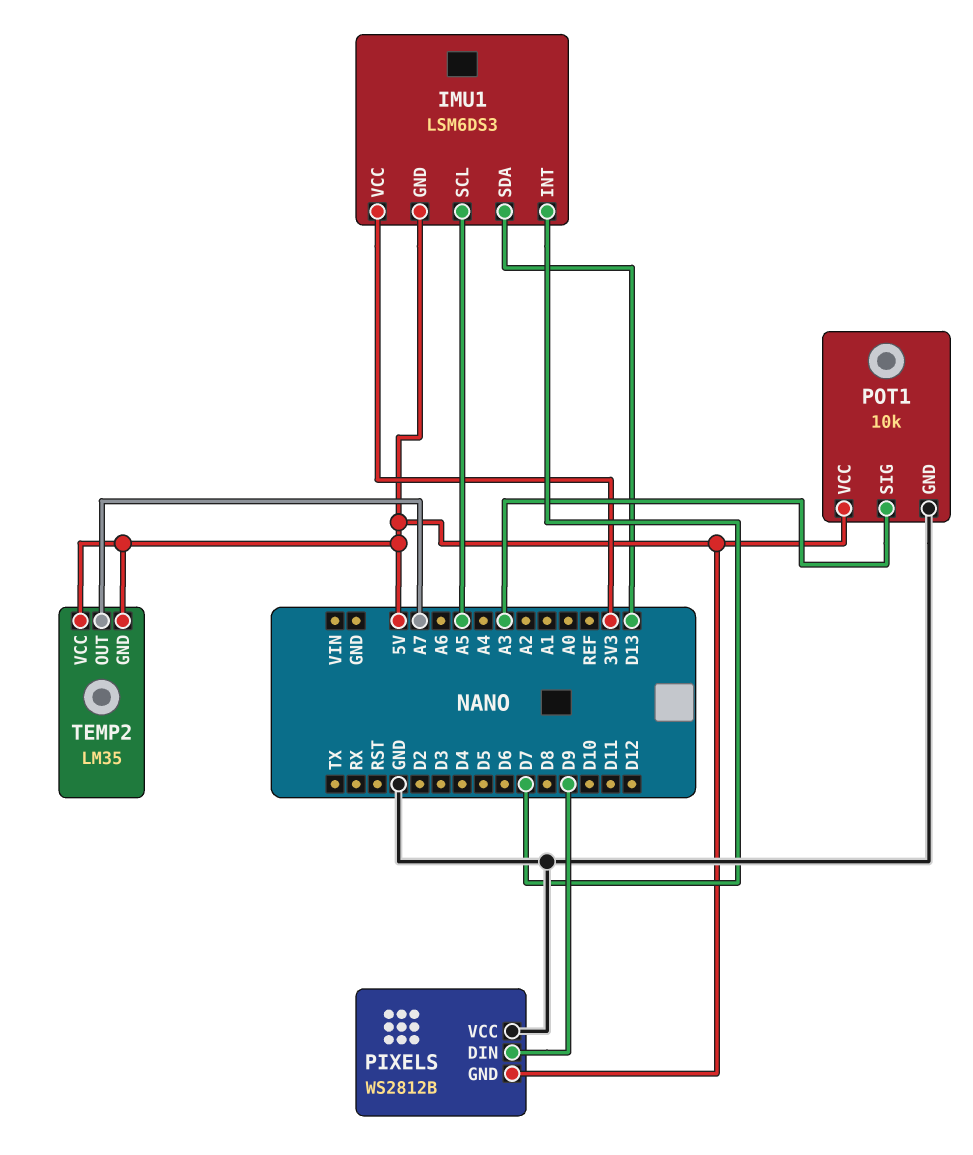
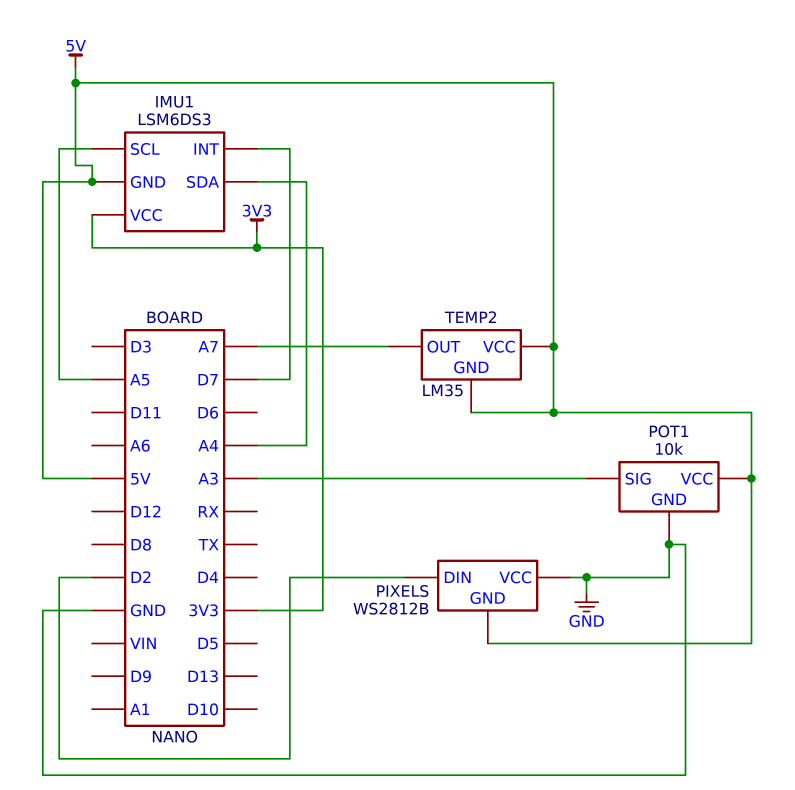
IMU1 pin SDA: D13 -> A4
PIXELS pin DIN: D9 -> D2

